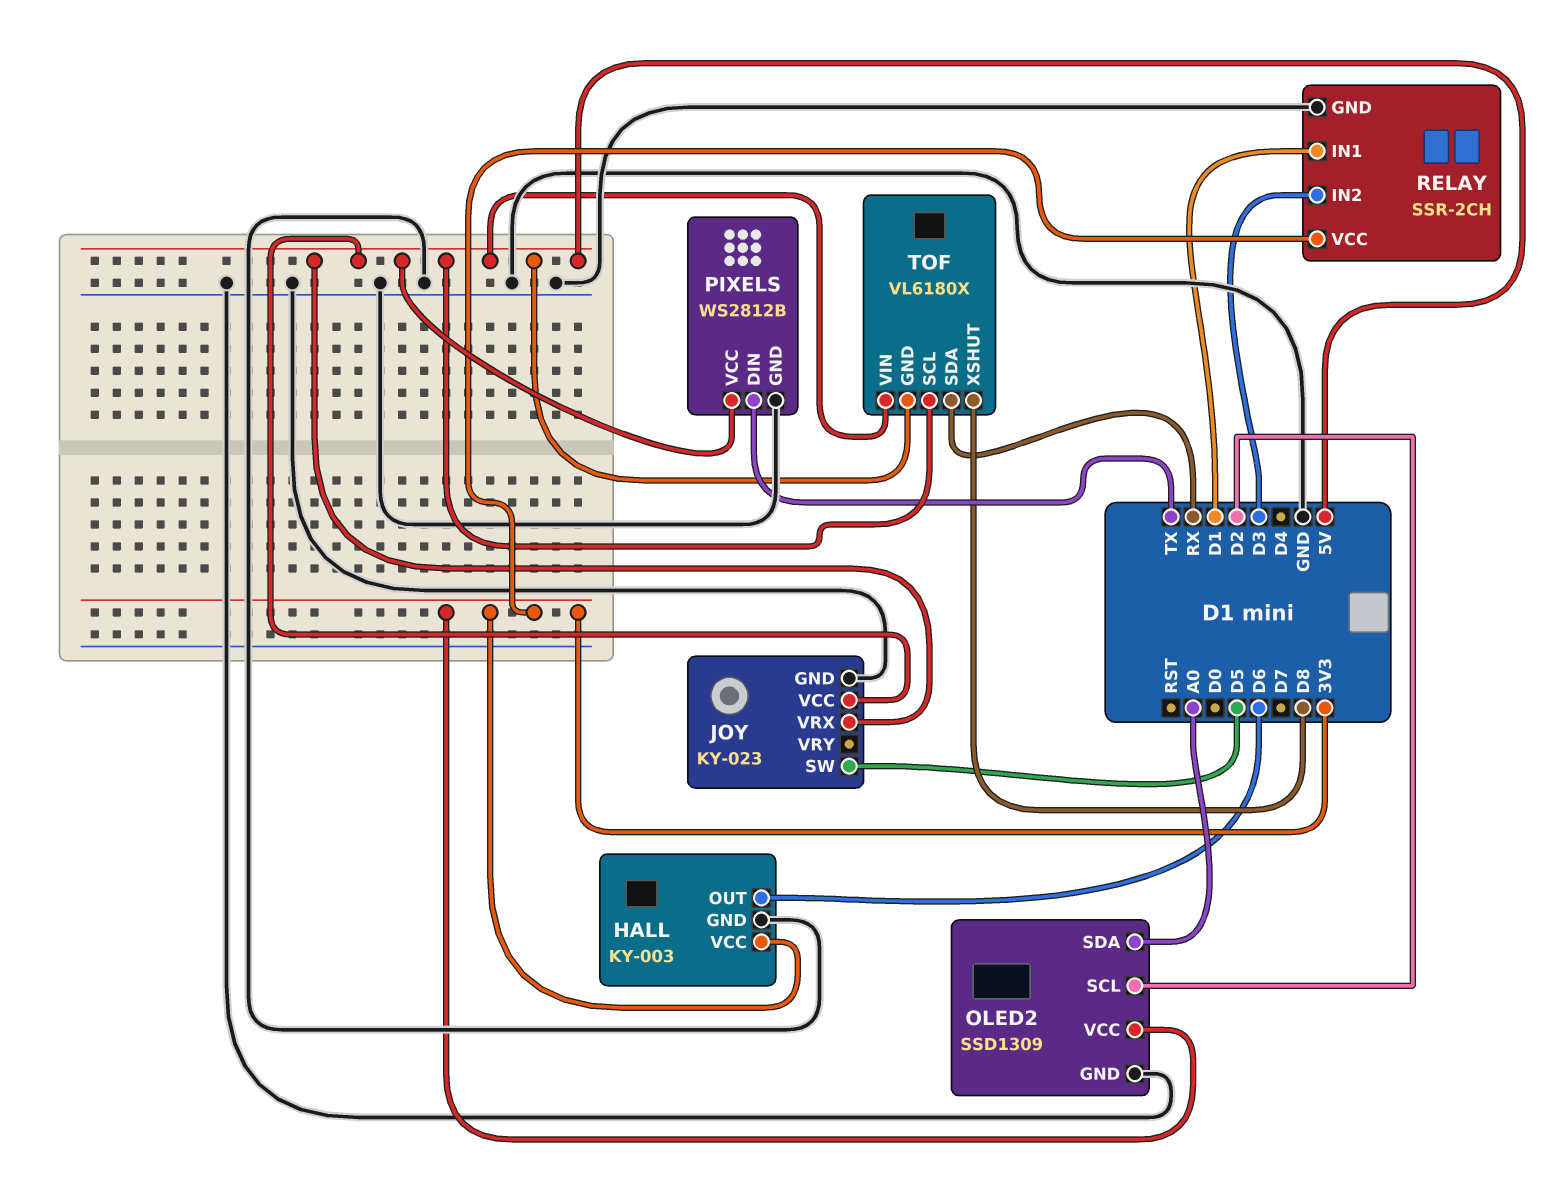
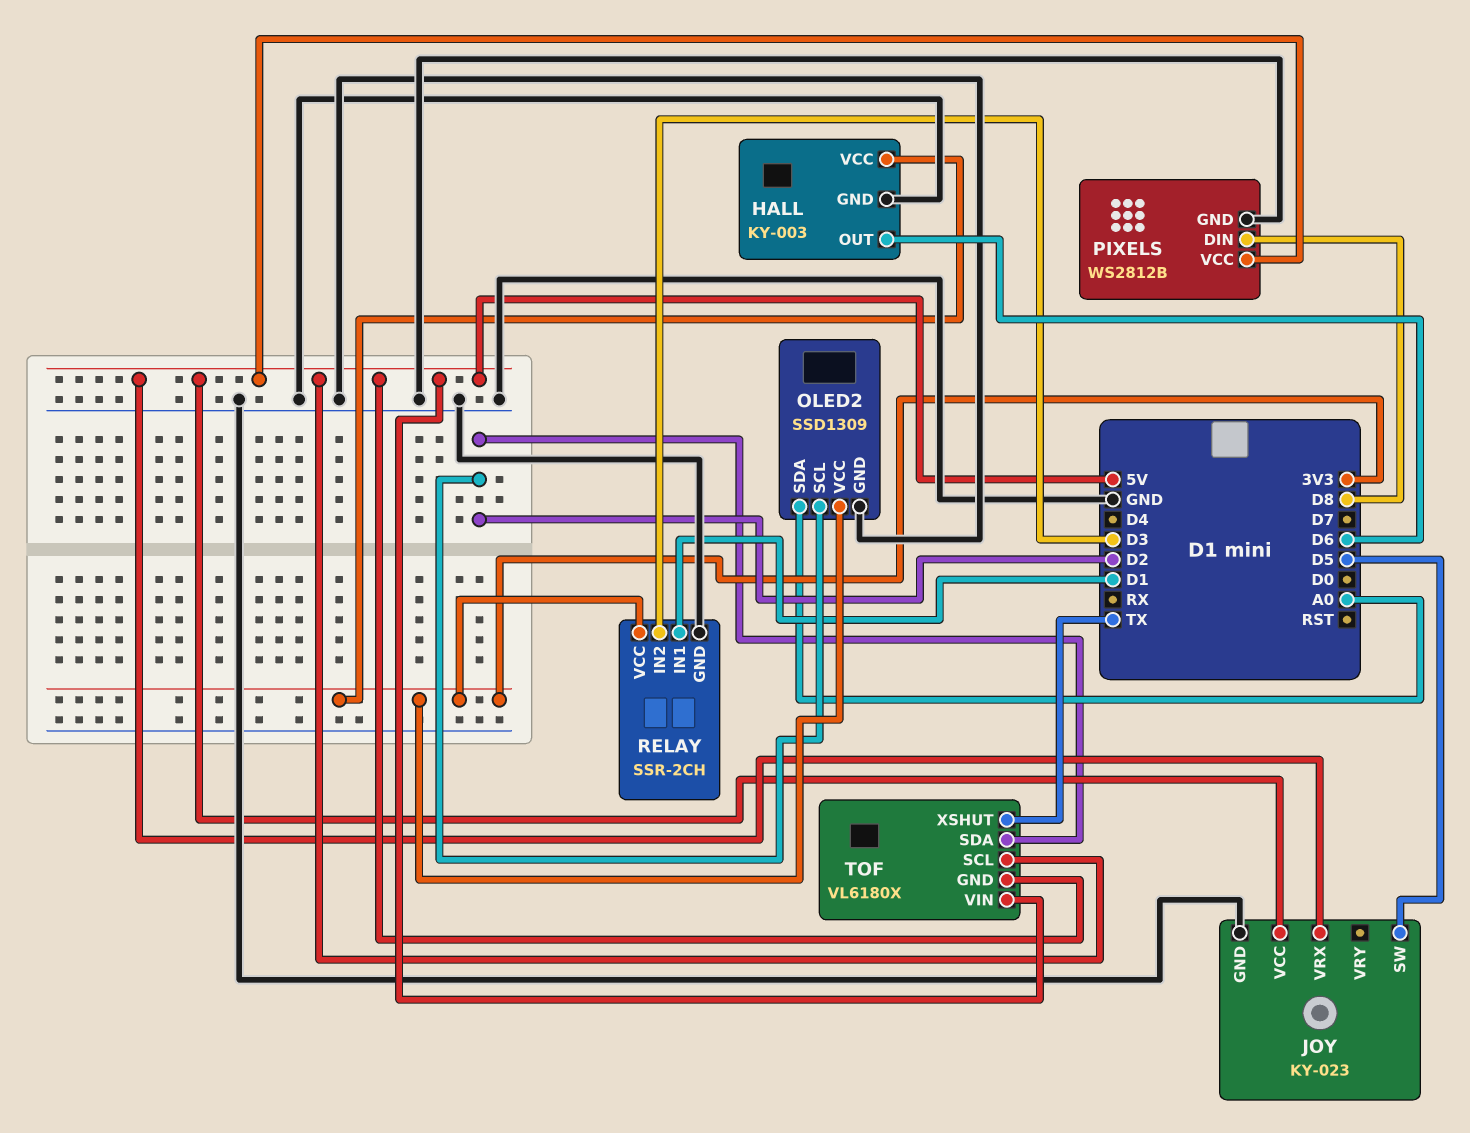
PIXELS pin DIN: TX -> D8
TOF pin SDA: RX -> D2
TOF pin XSHUT: D8 -> TX

